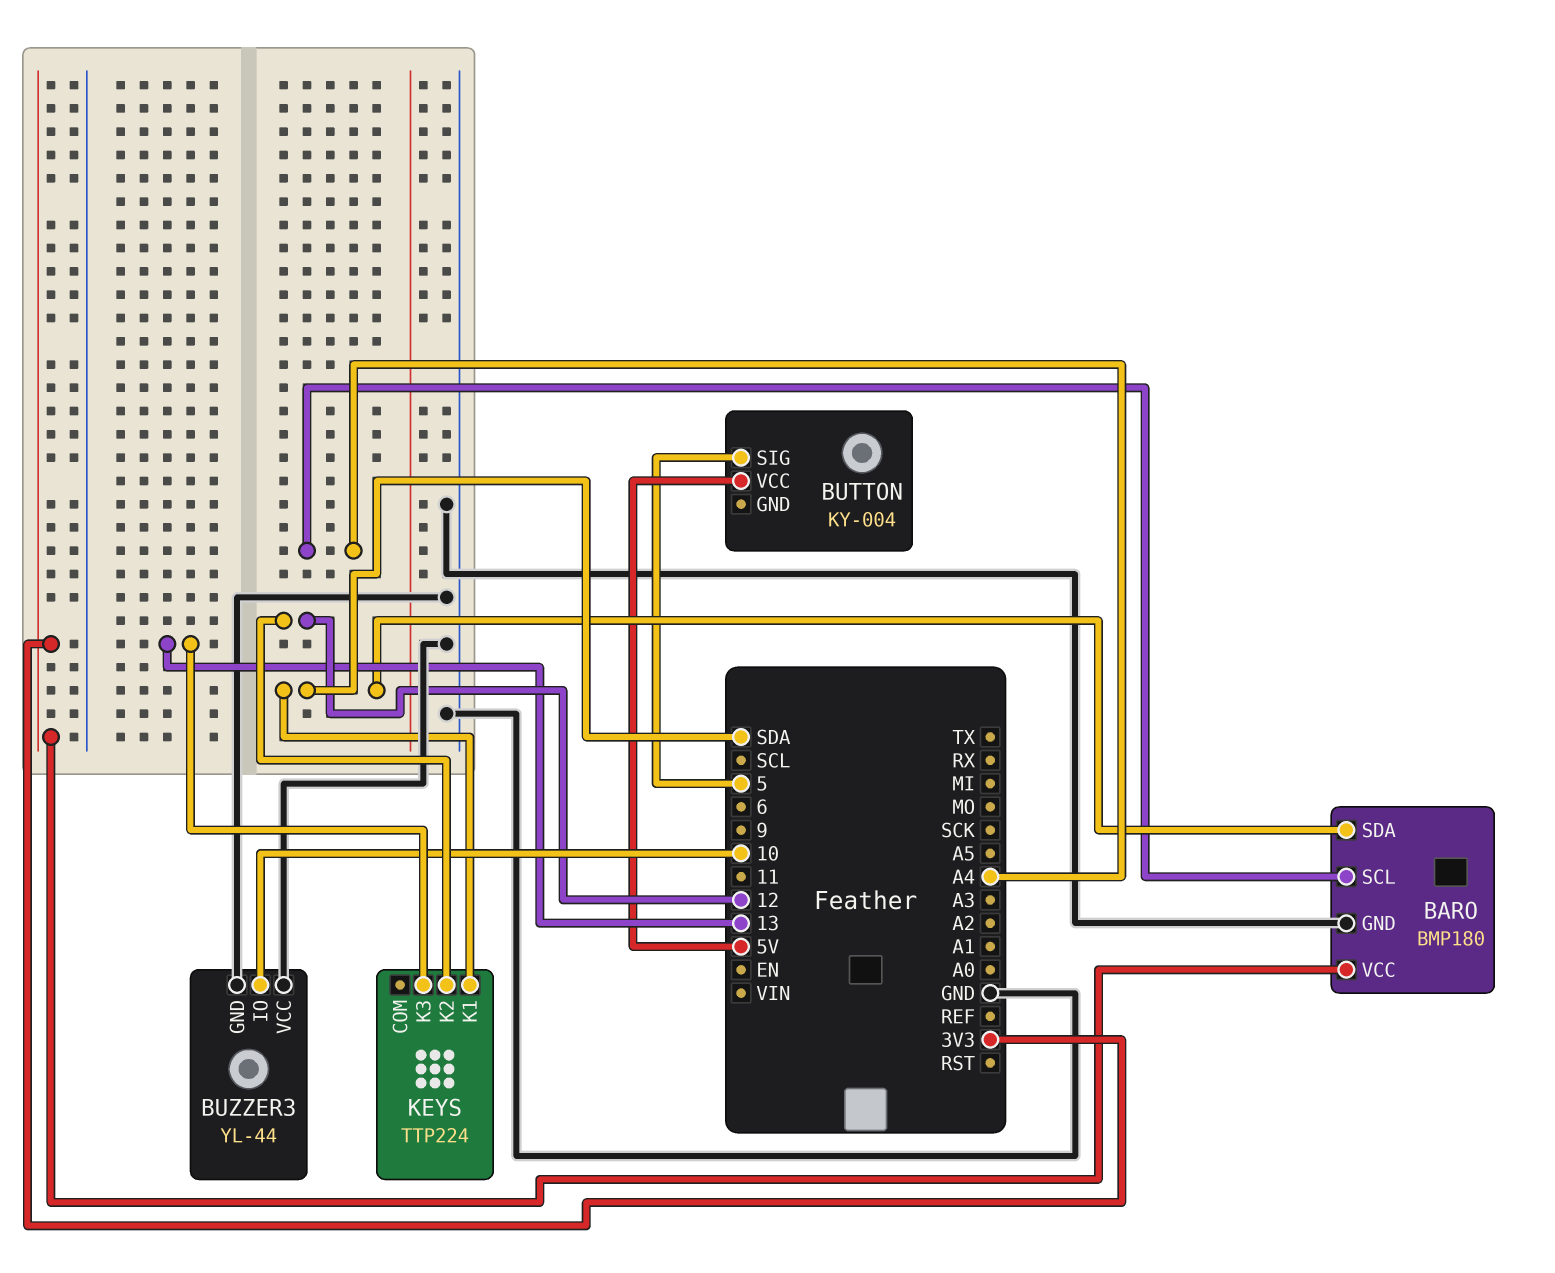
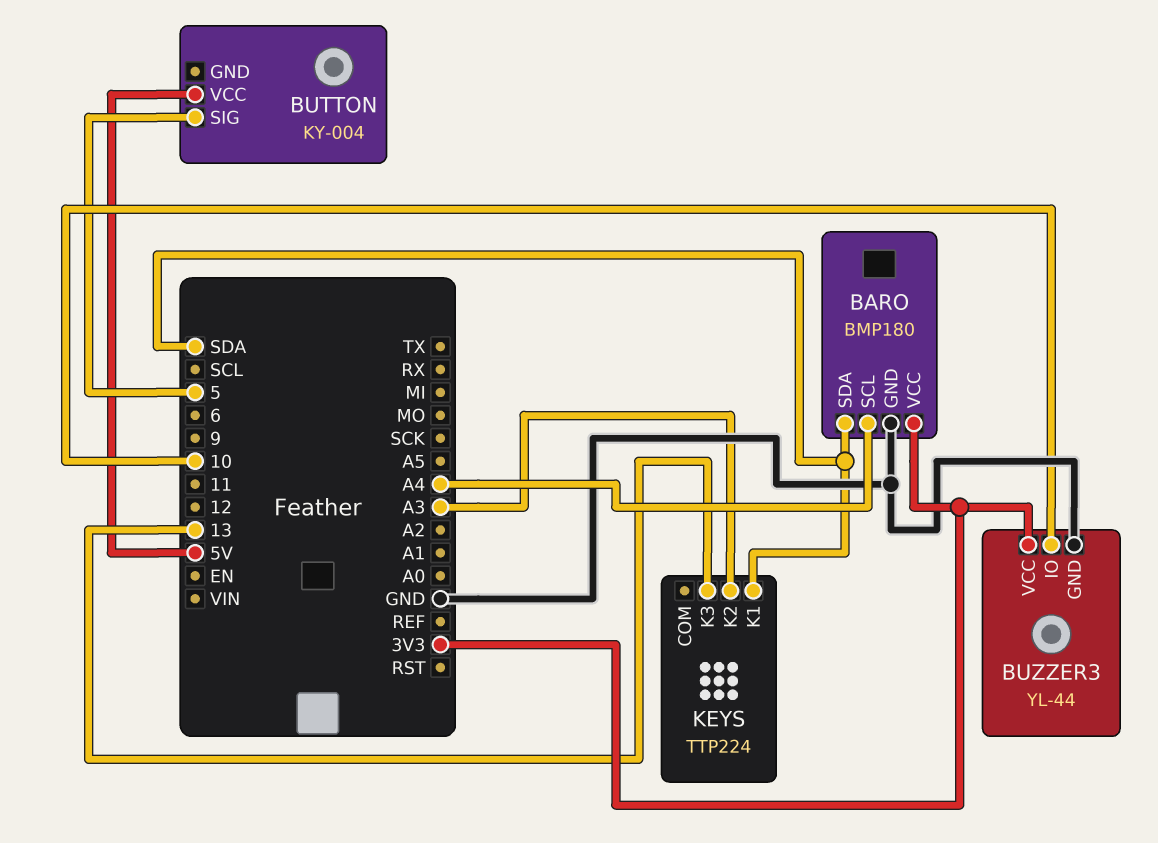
BUZZER3 pin VCC: GND -> 3V3
KEYS pin K2: 12 -> A3

